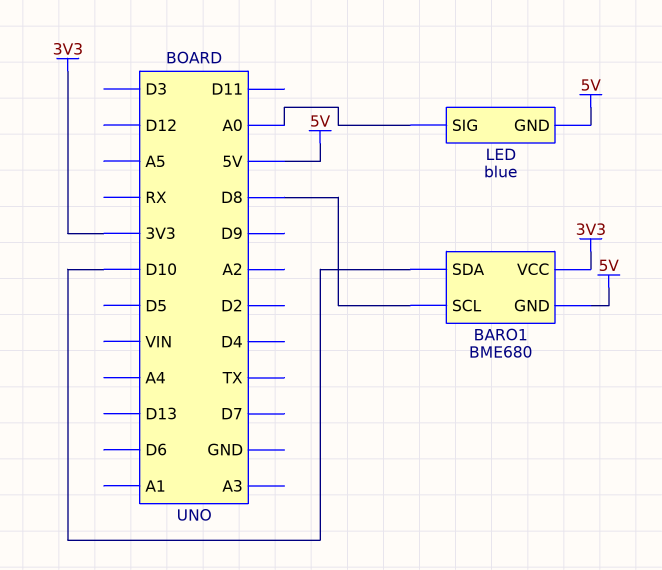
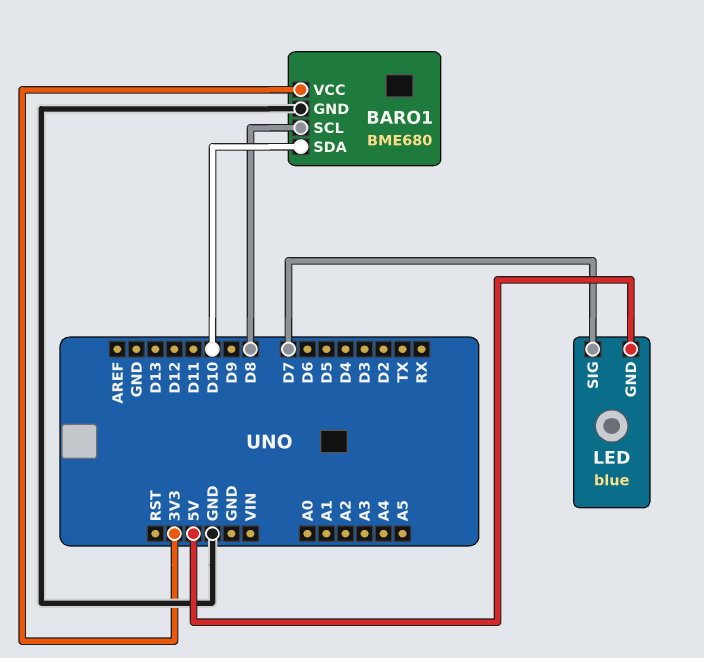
BARO1 pin GND: 5V -> GND
LED pin SIG: A0 -> D7

